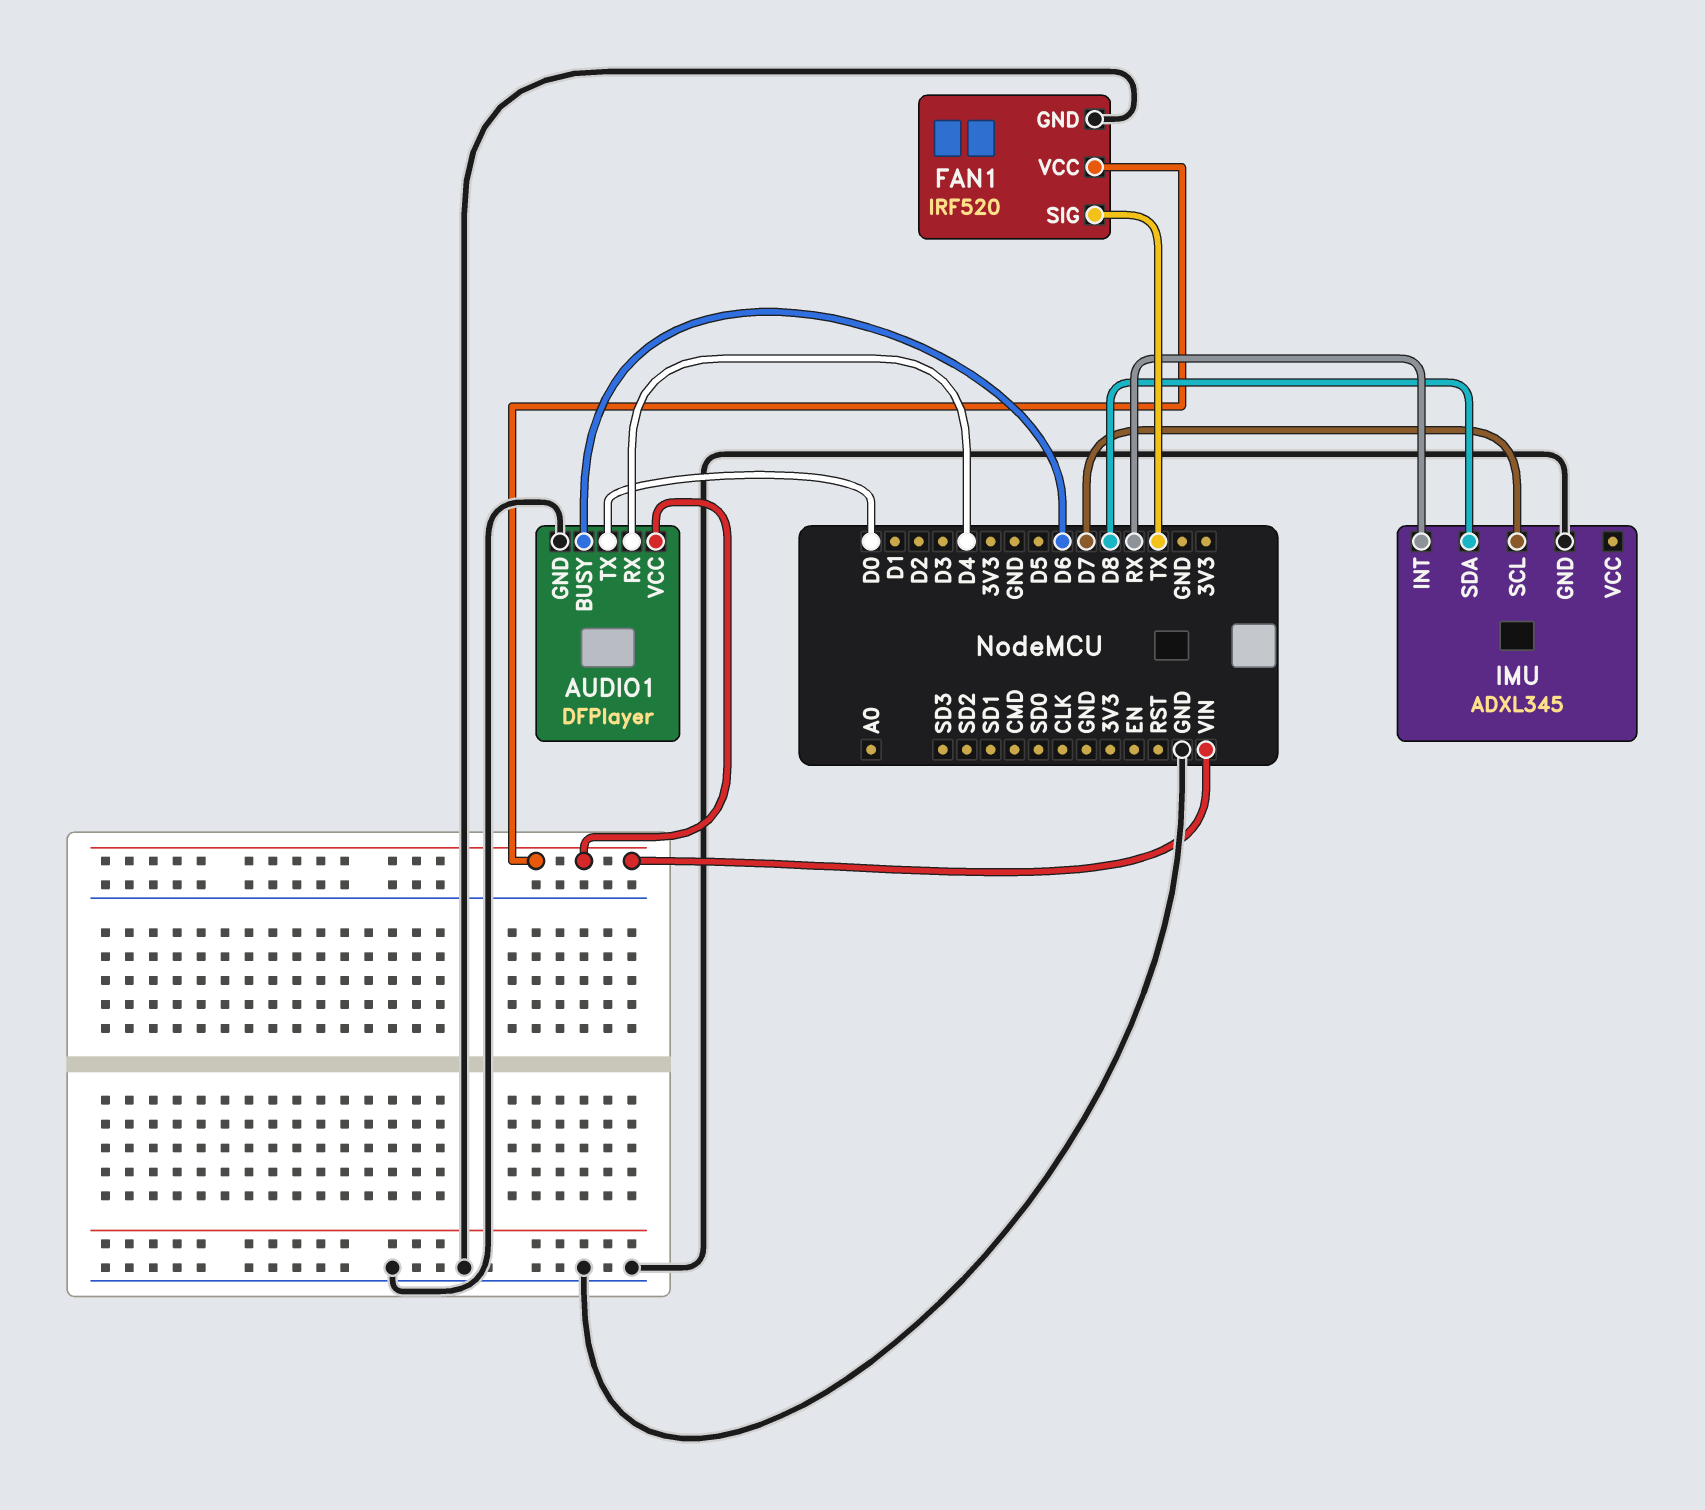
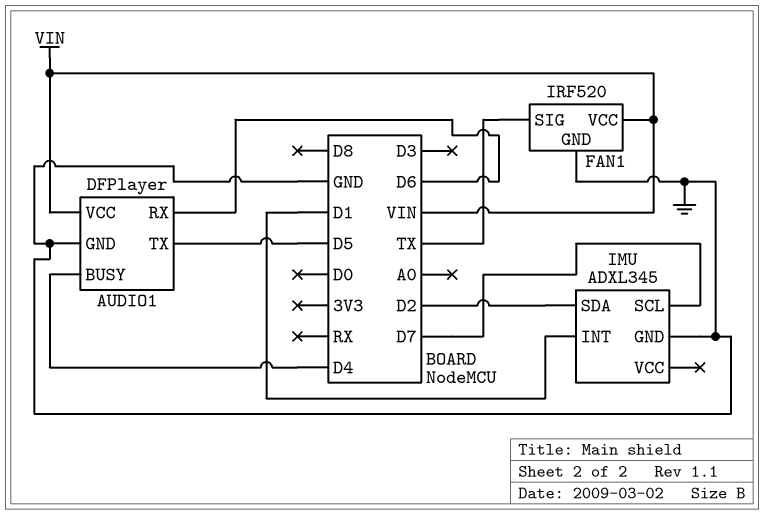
AUDIO1 pin BUSY: D6 -> D4
AUDIO1 pin RX: D4 -> D6
AUDIO1 pin TX: D0 -> D5
IMU pin INT: RX -> D1
IMU pin SDA: D8 -> D2

